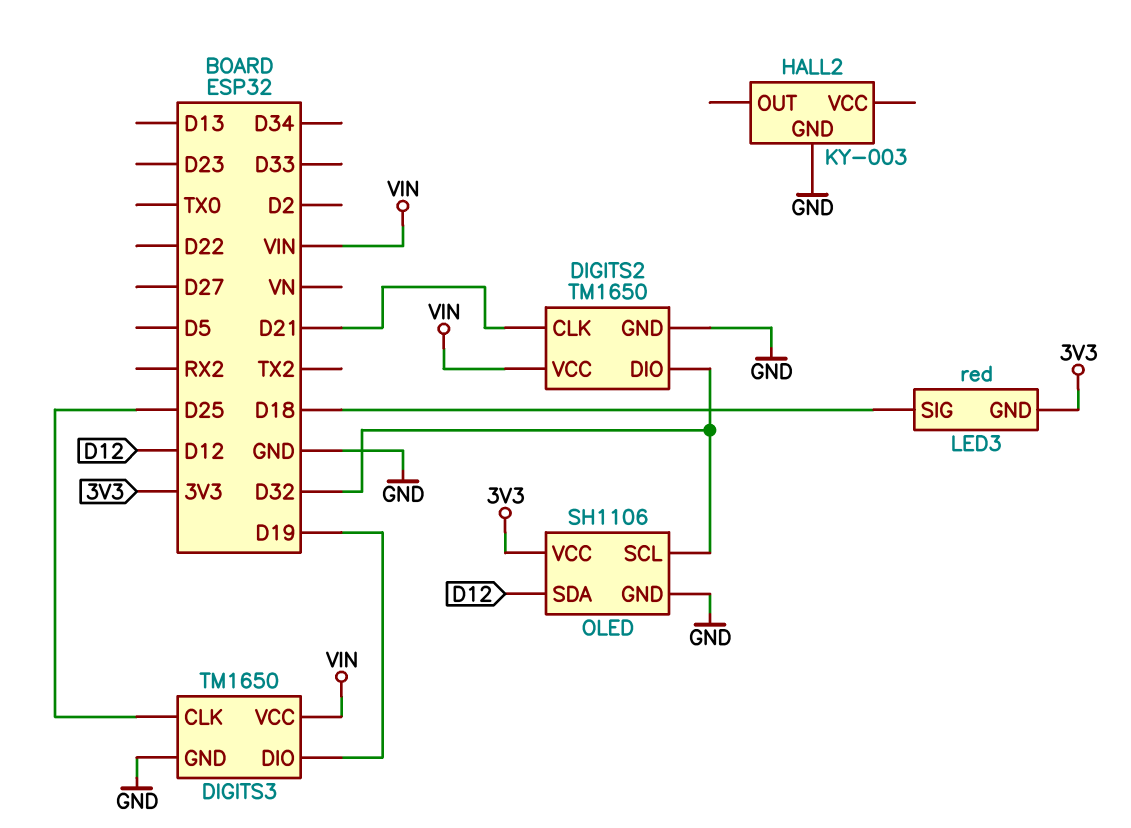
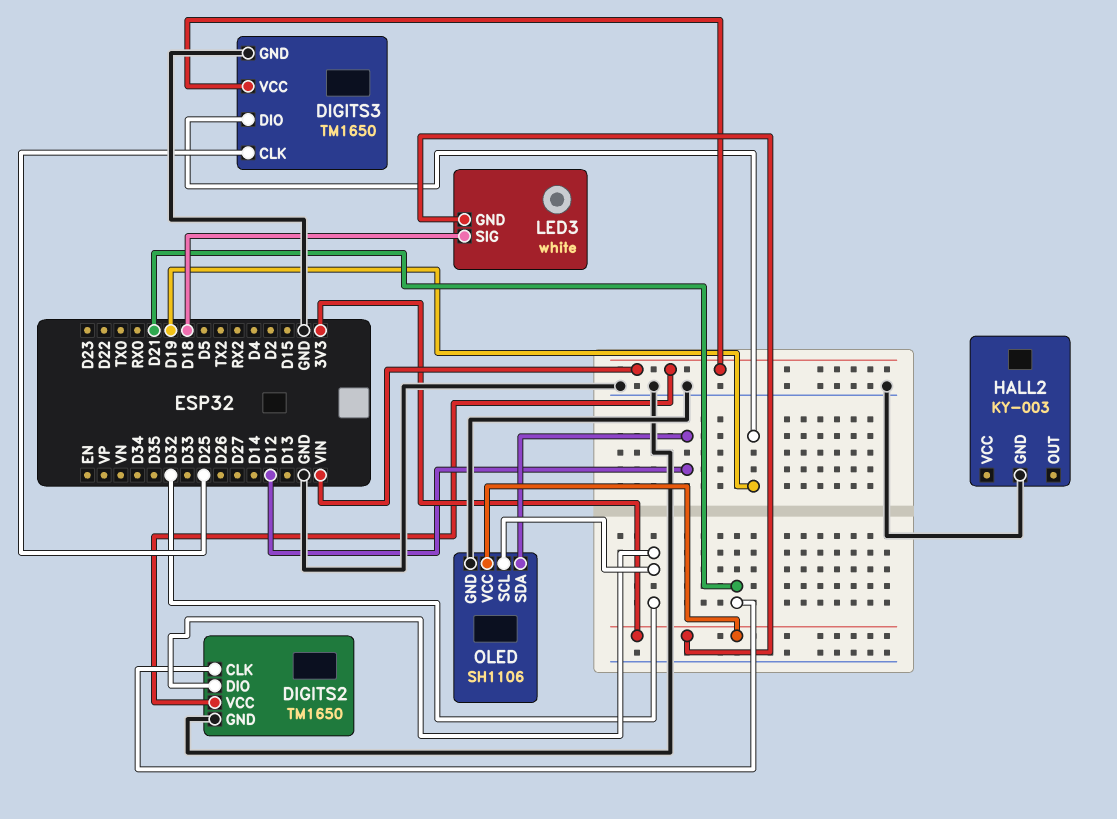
LED3: red -> white

